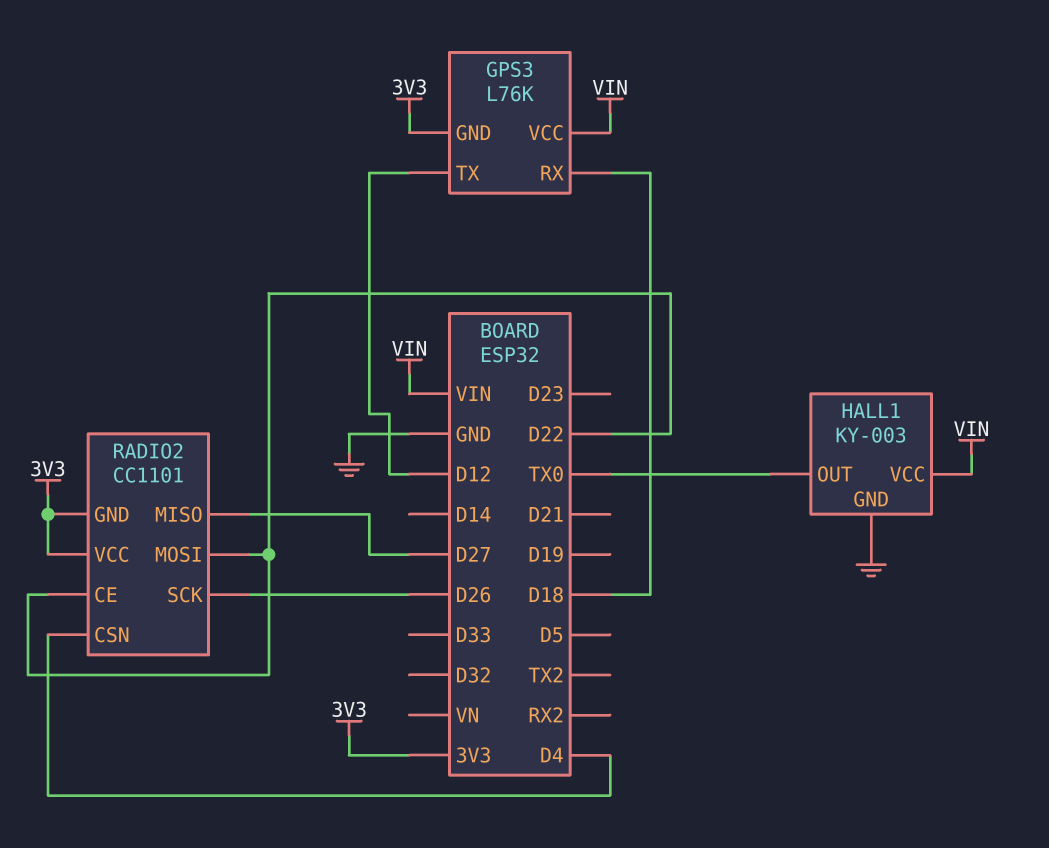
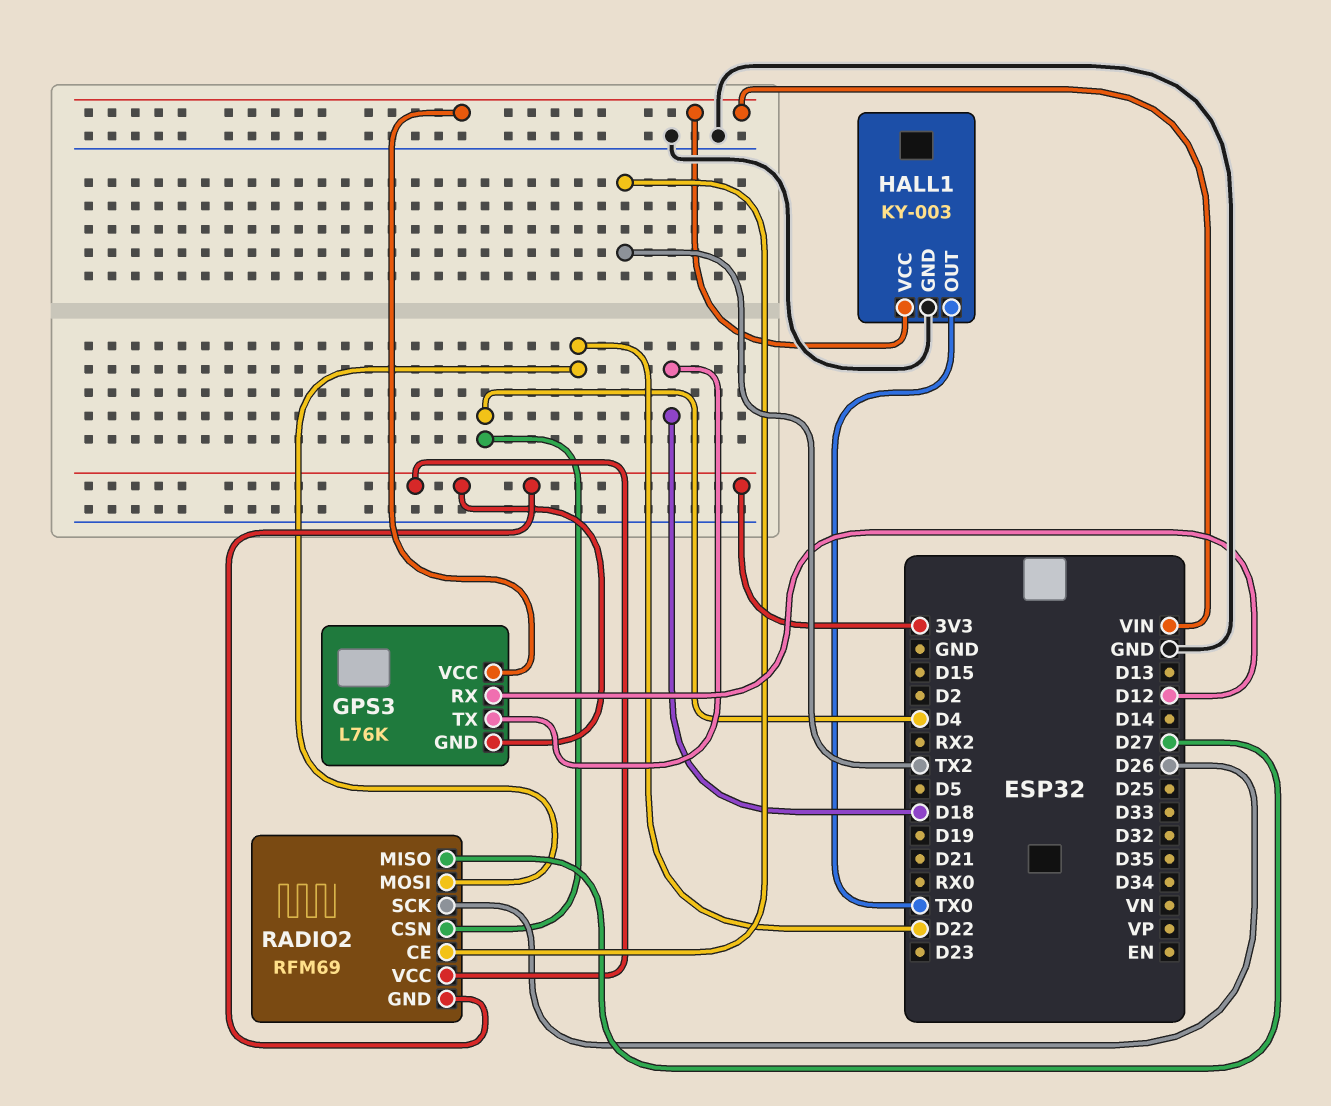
GPS3 pin RX: D18 -> D12
GPS3 pin TX: D12 -> D18
RADIO2: CC1101 -> RFM69
RADIO2 pin CE: D22 -> TX2

